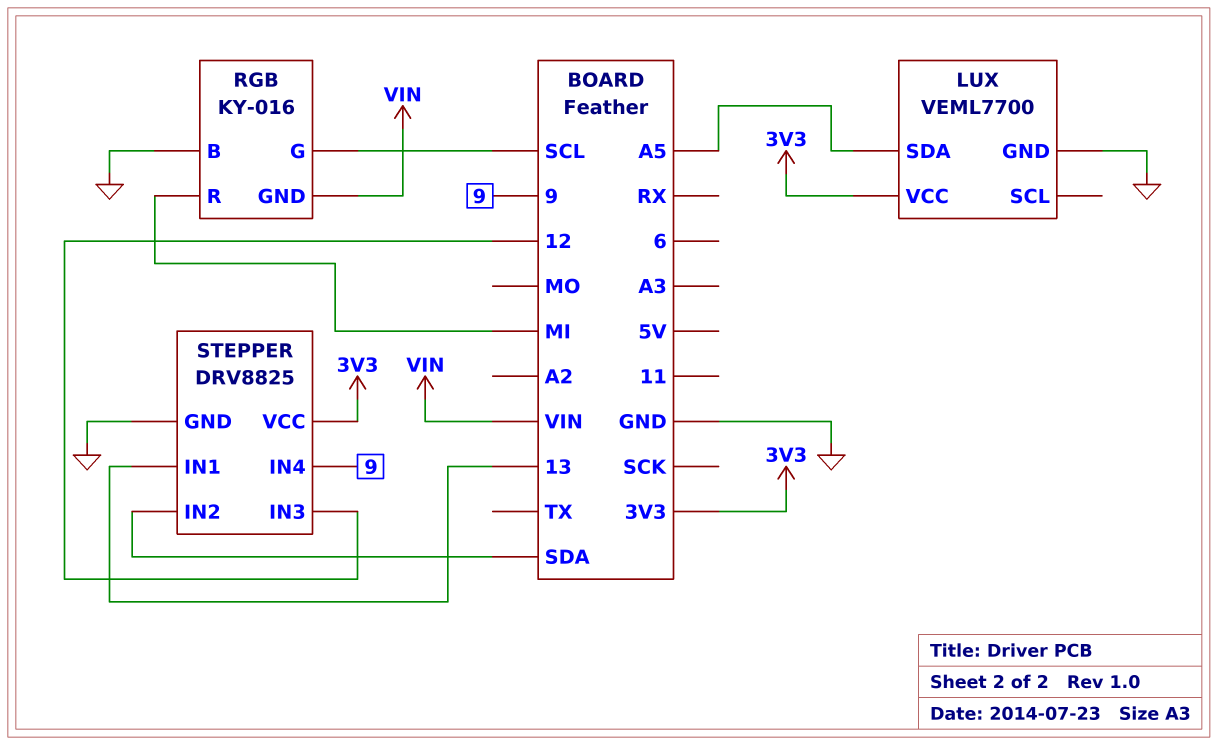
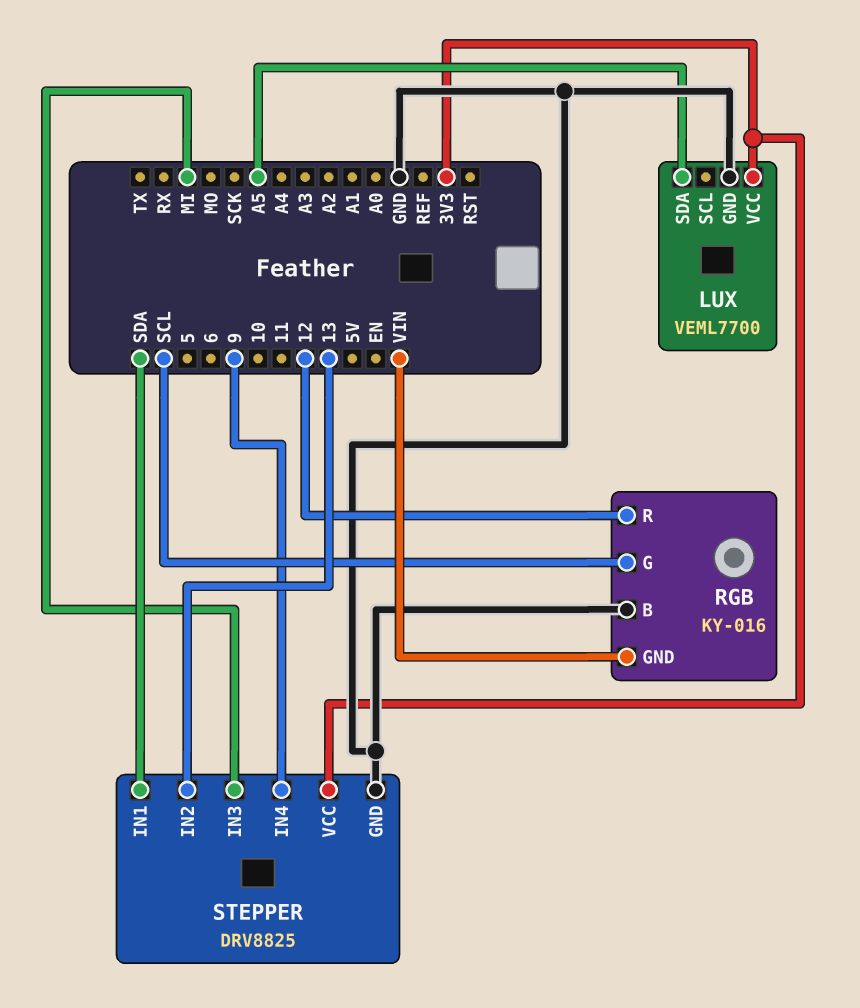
RGB pin R: MI -> 12
STEPPER pin IN1: 13 -> SDA
STEPPER pin IN2: SDA -> 13
STEPPER pin IN3: 12 -> MI

